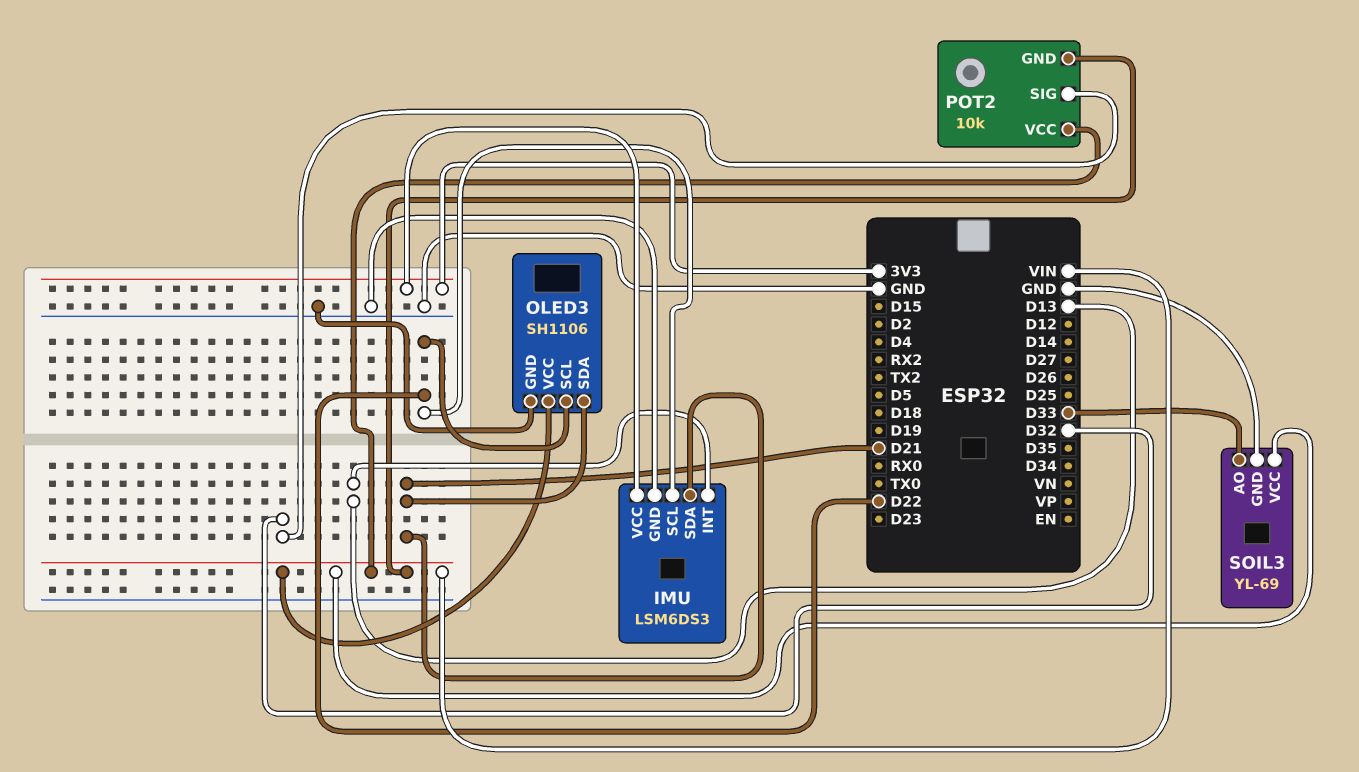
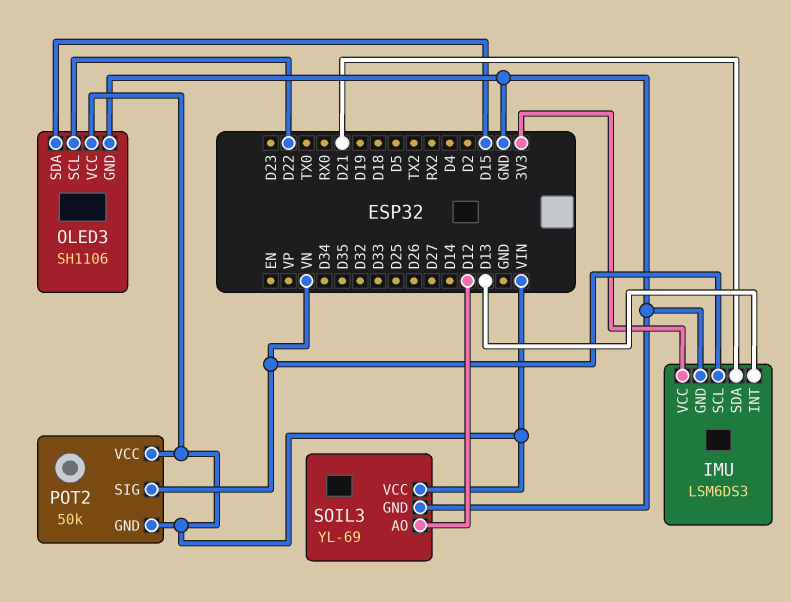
IMU pin SCL: D22 -> VN
OLED3 pin SDA: D21 -> D15
POT2: 10k -> 50k
POT2 pin SIG: D32 -> VN
SOIL3 pin AO: D33 -> D12

